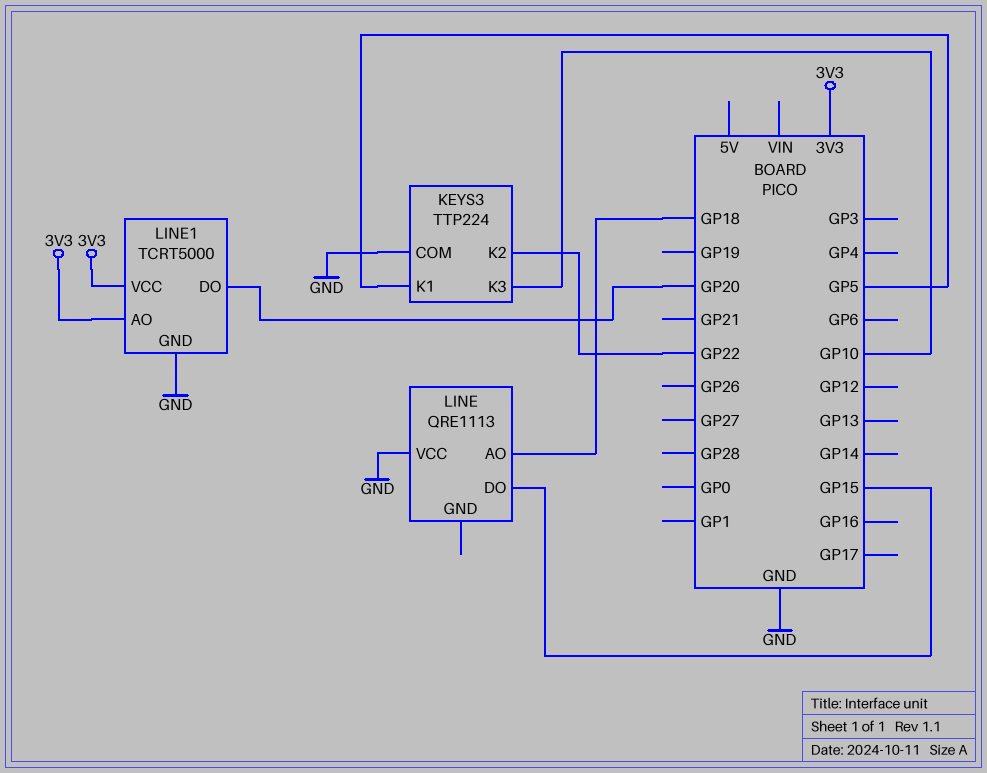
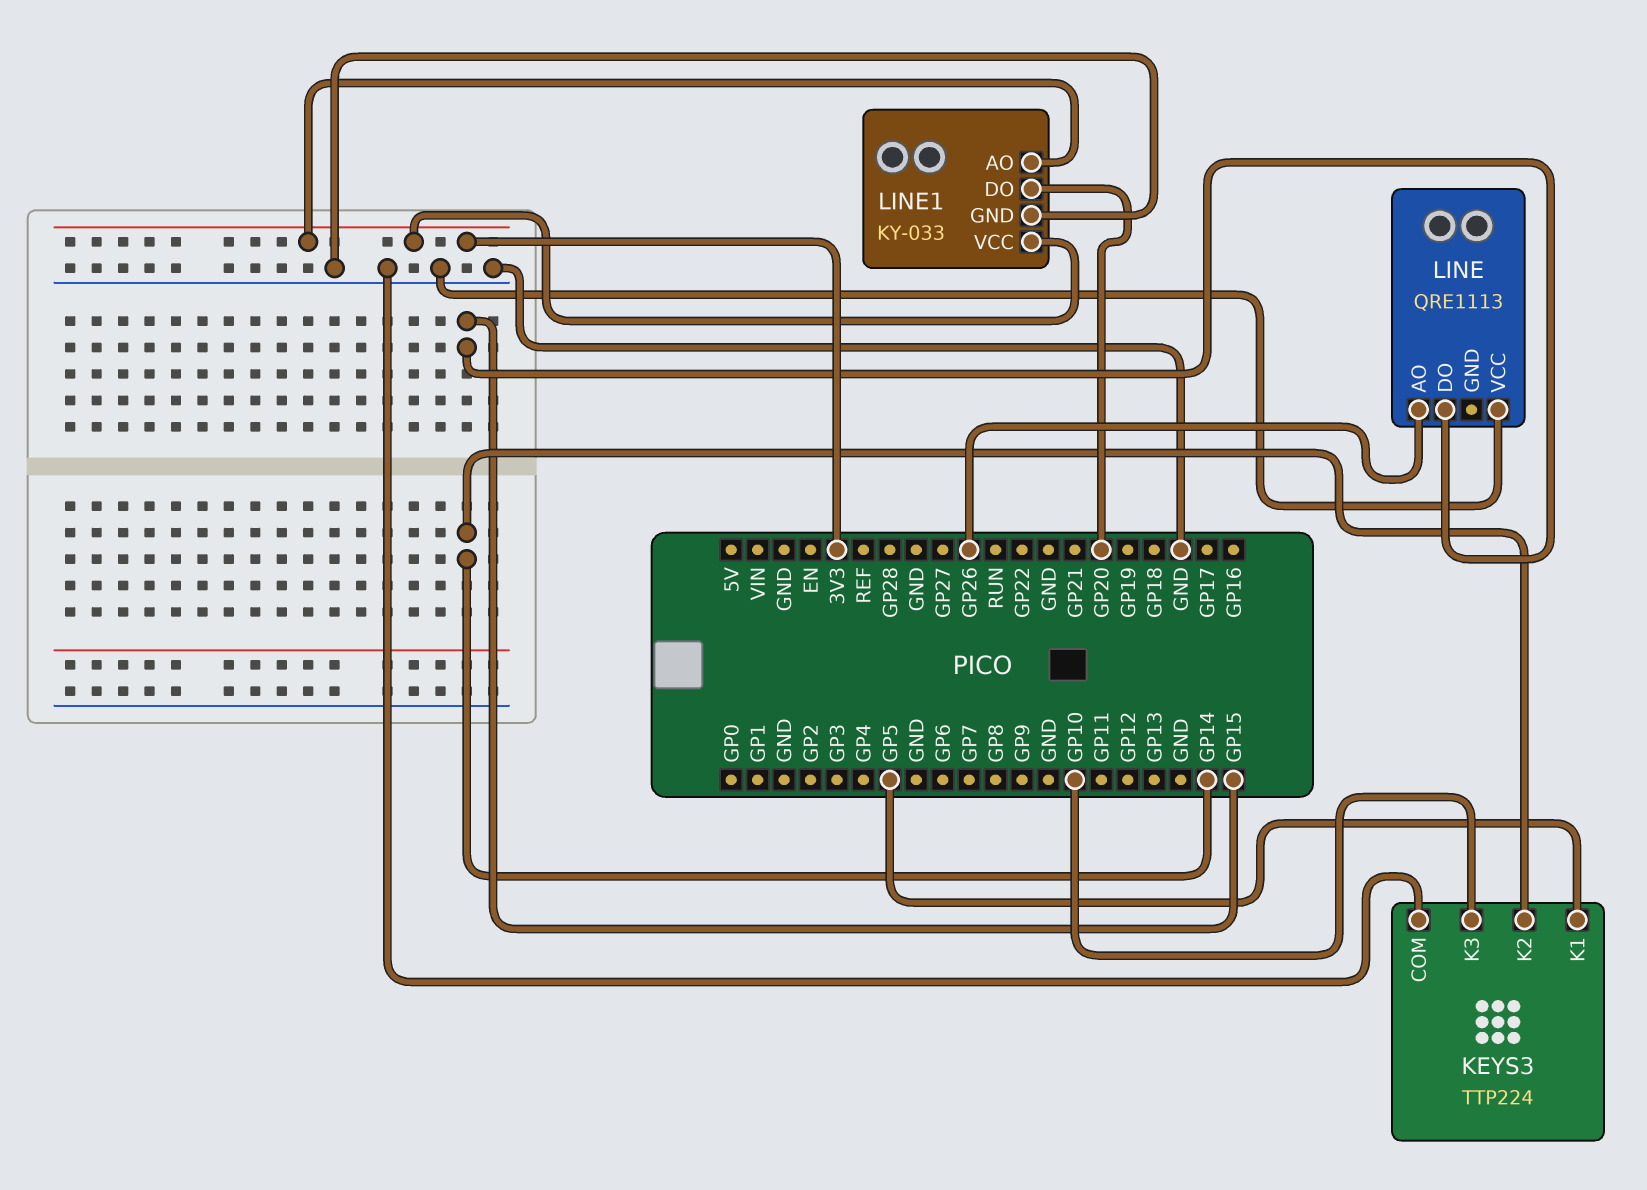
KEYS3 pin K2: GP22 -> GP14
LINE pin AO: GP18 -> GP26
LINE1: TCRT5000 -> KY-033

